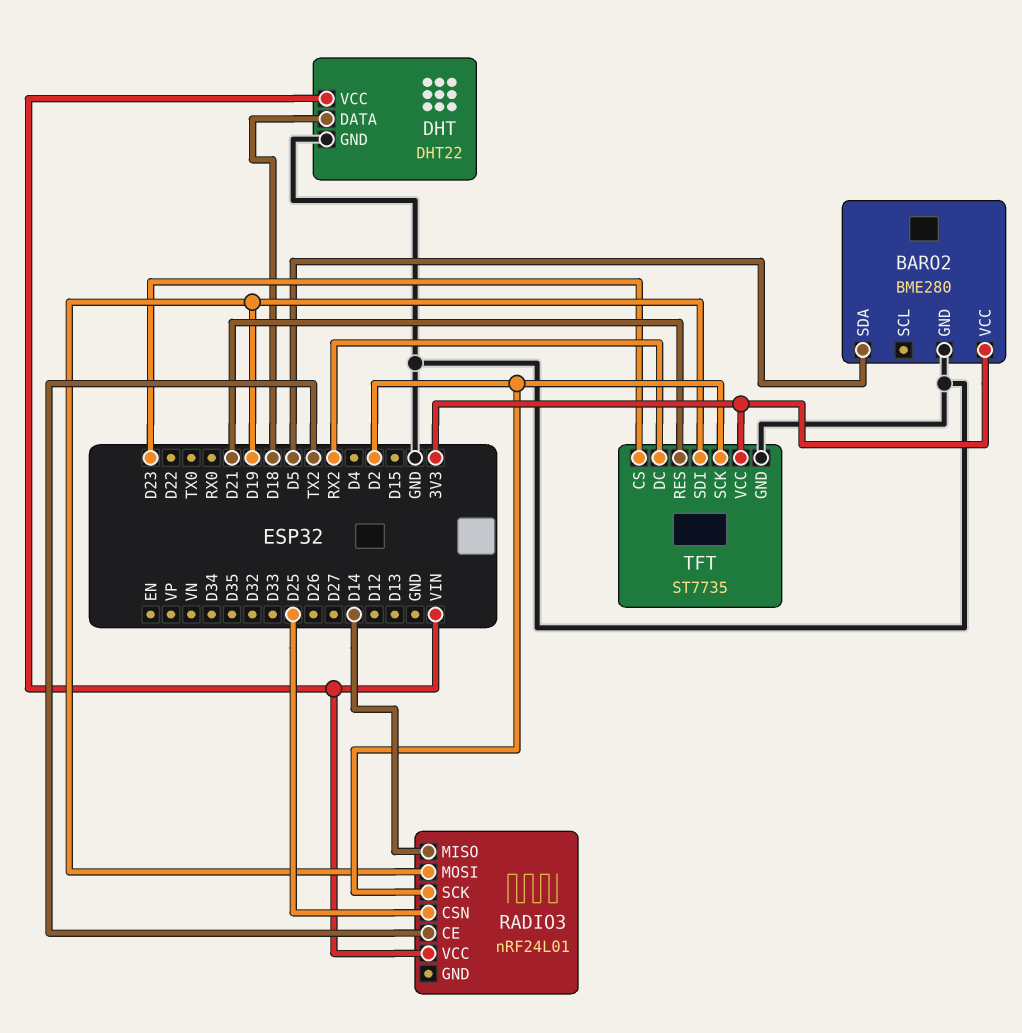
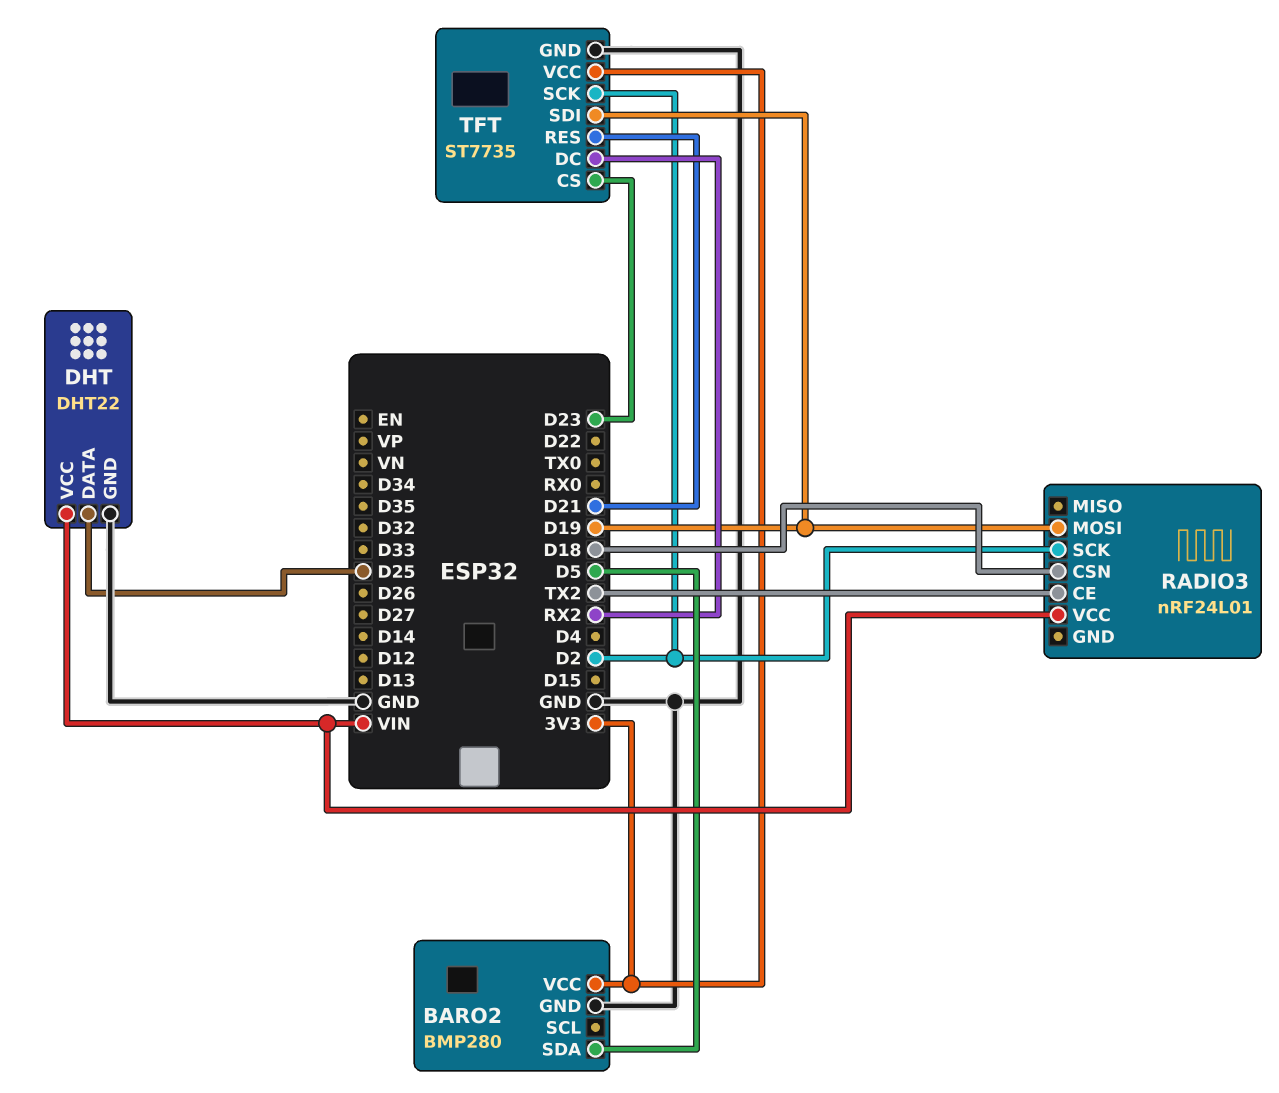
BARO2: BME280 -> BMP280
DHT pin DATA: D18 -> D25
RADIO3 pin CSN: D25 -> D18
RADIO3 pin MISO: D14 -> none

